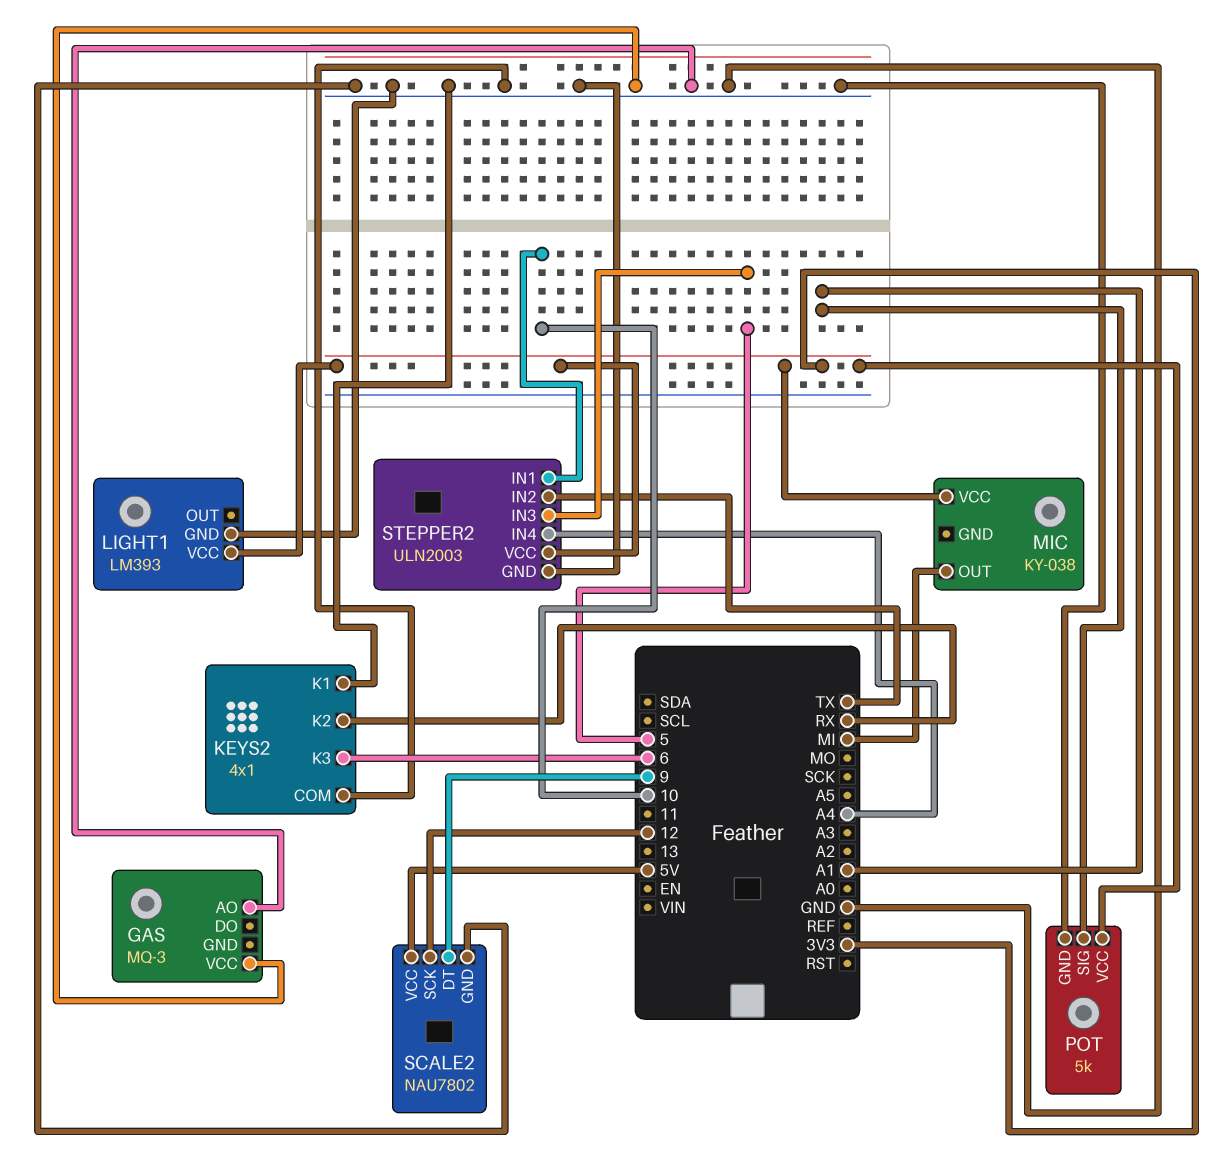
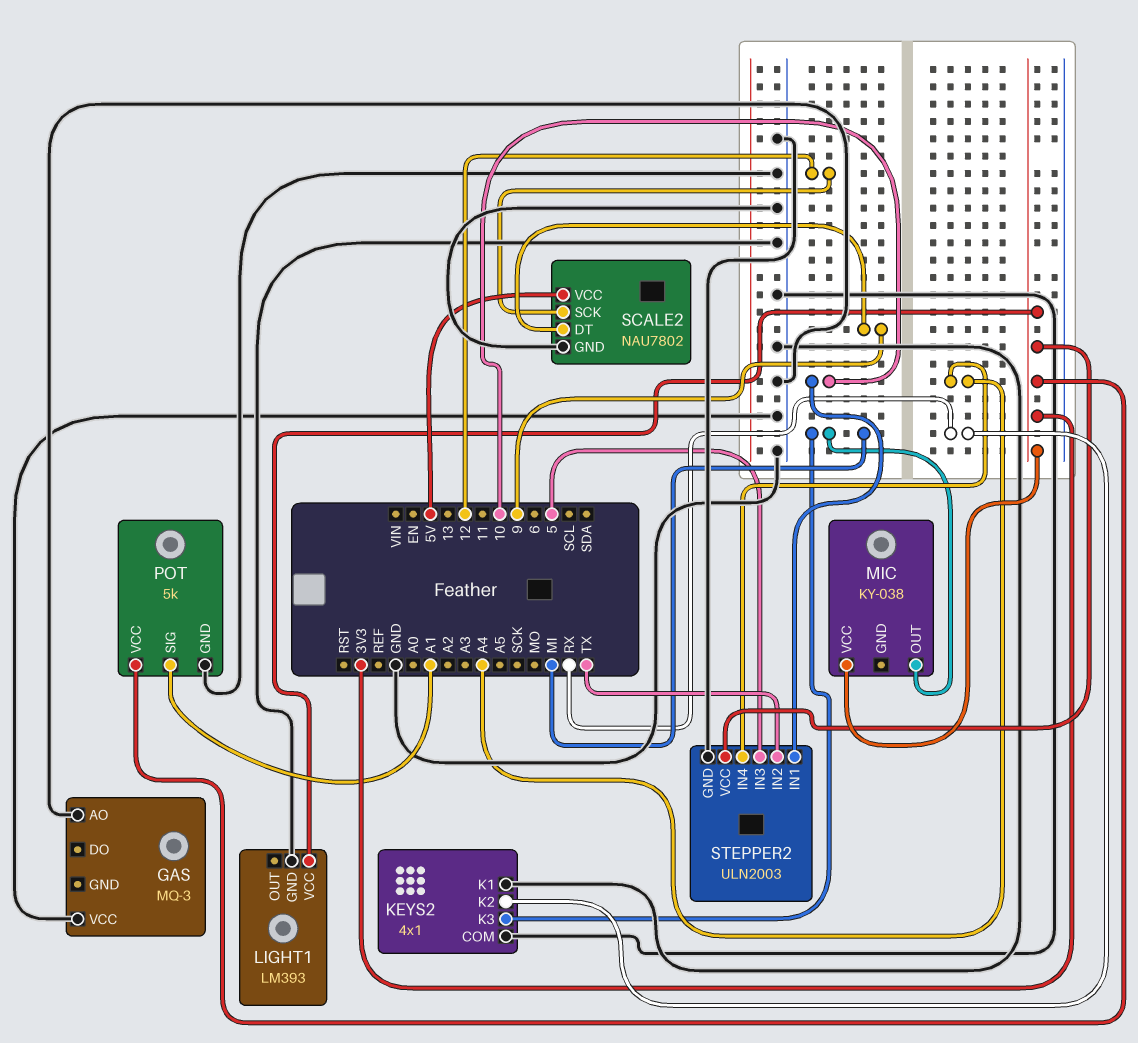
KEYS2 pin K3: 6 -> MI

